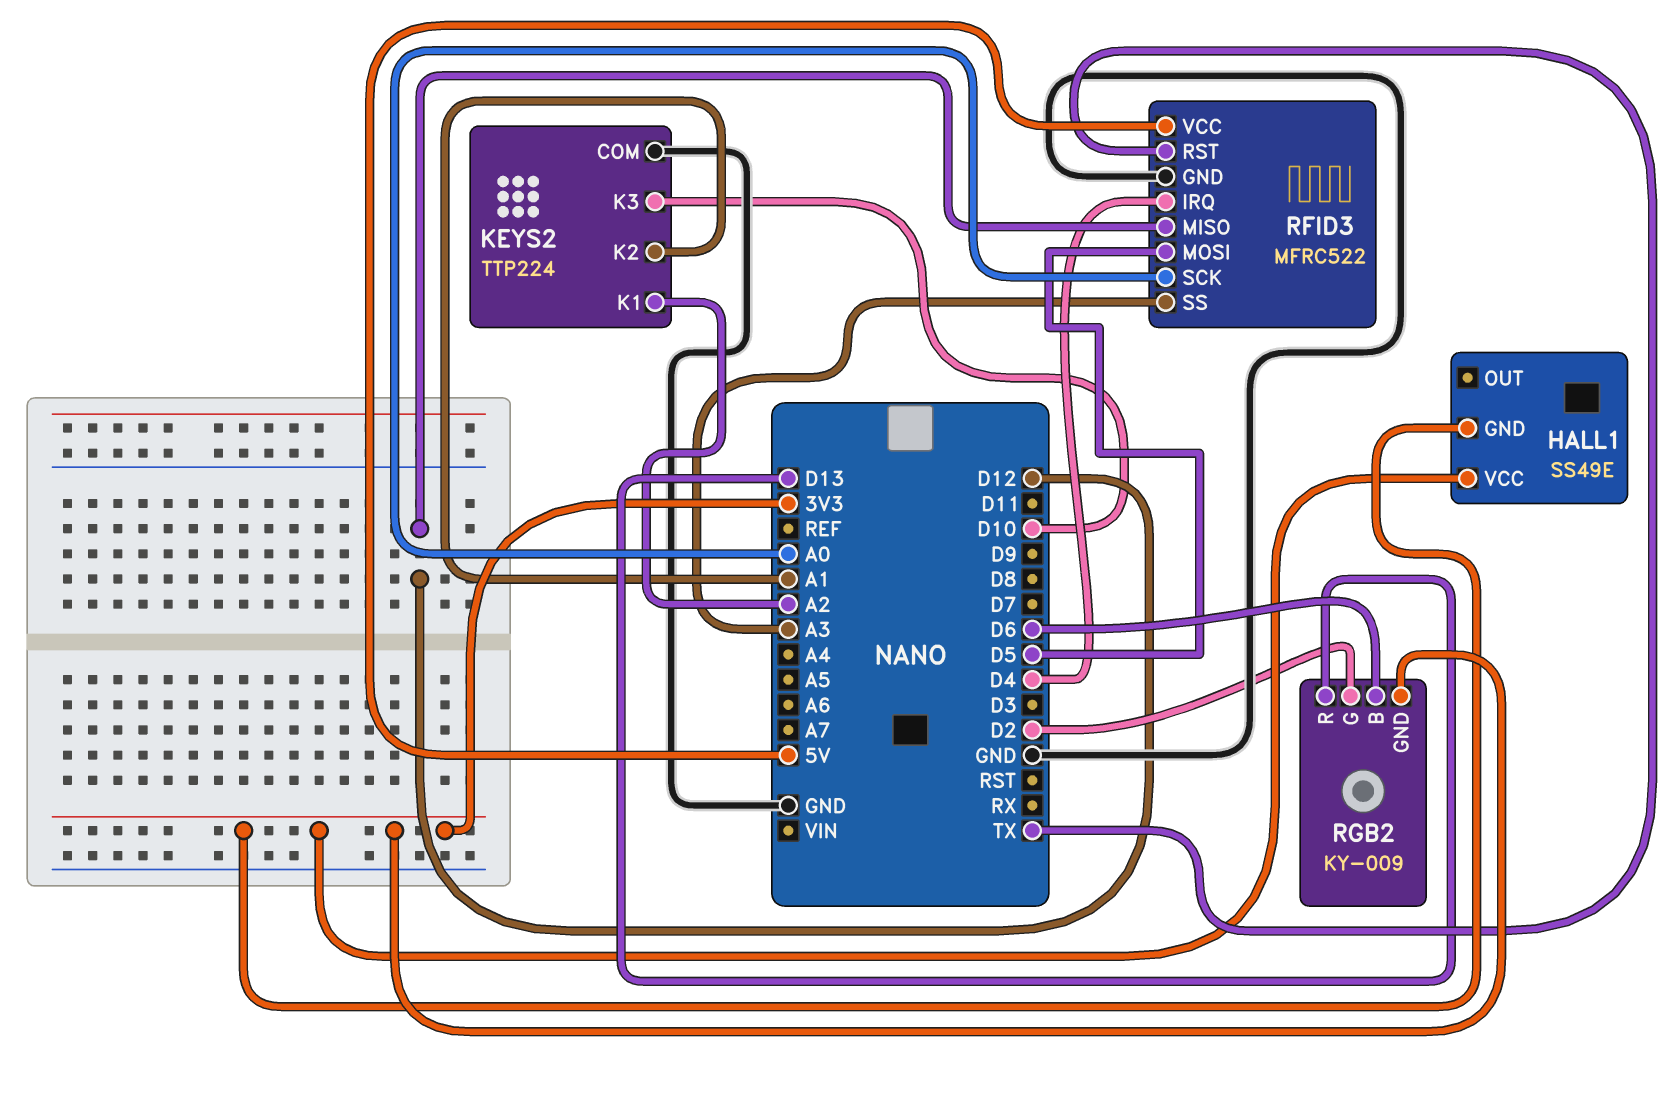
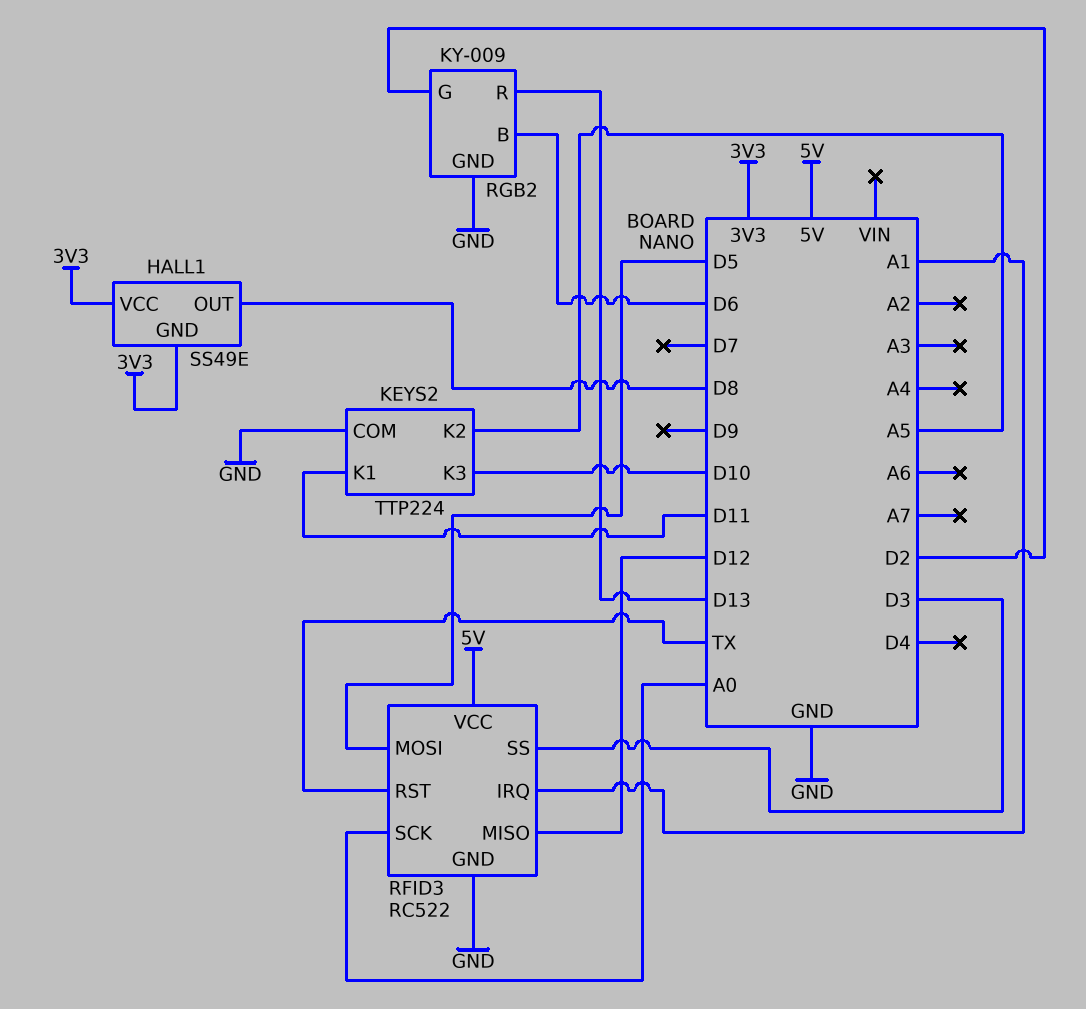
HALL1 pin OUT: none -> D8
KEYS2 pin K1: A2 -> D11
KEYS2 pin K2: A1 -> A5
RFID3: MFRC522 -> RC522
RFID3 pin IRQ: D4 -> A1
RFID3 pin SS: A3 -> D3
RGB2 pin GND: 3V3 -> GND

